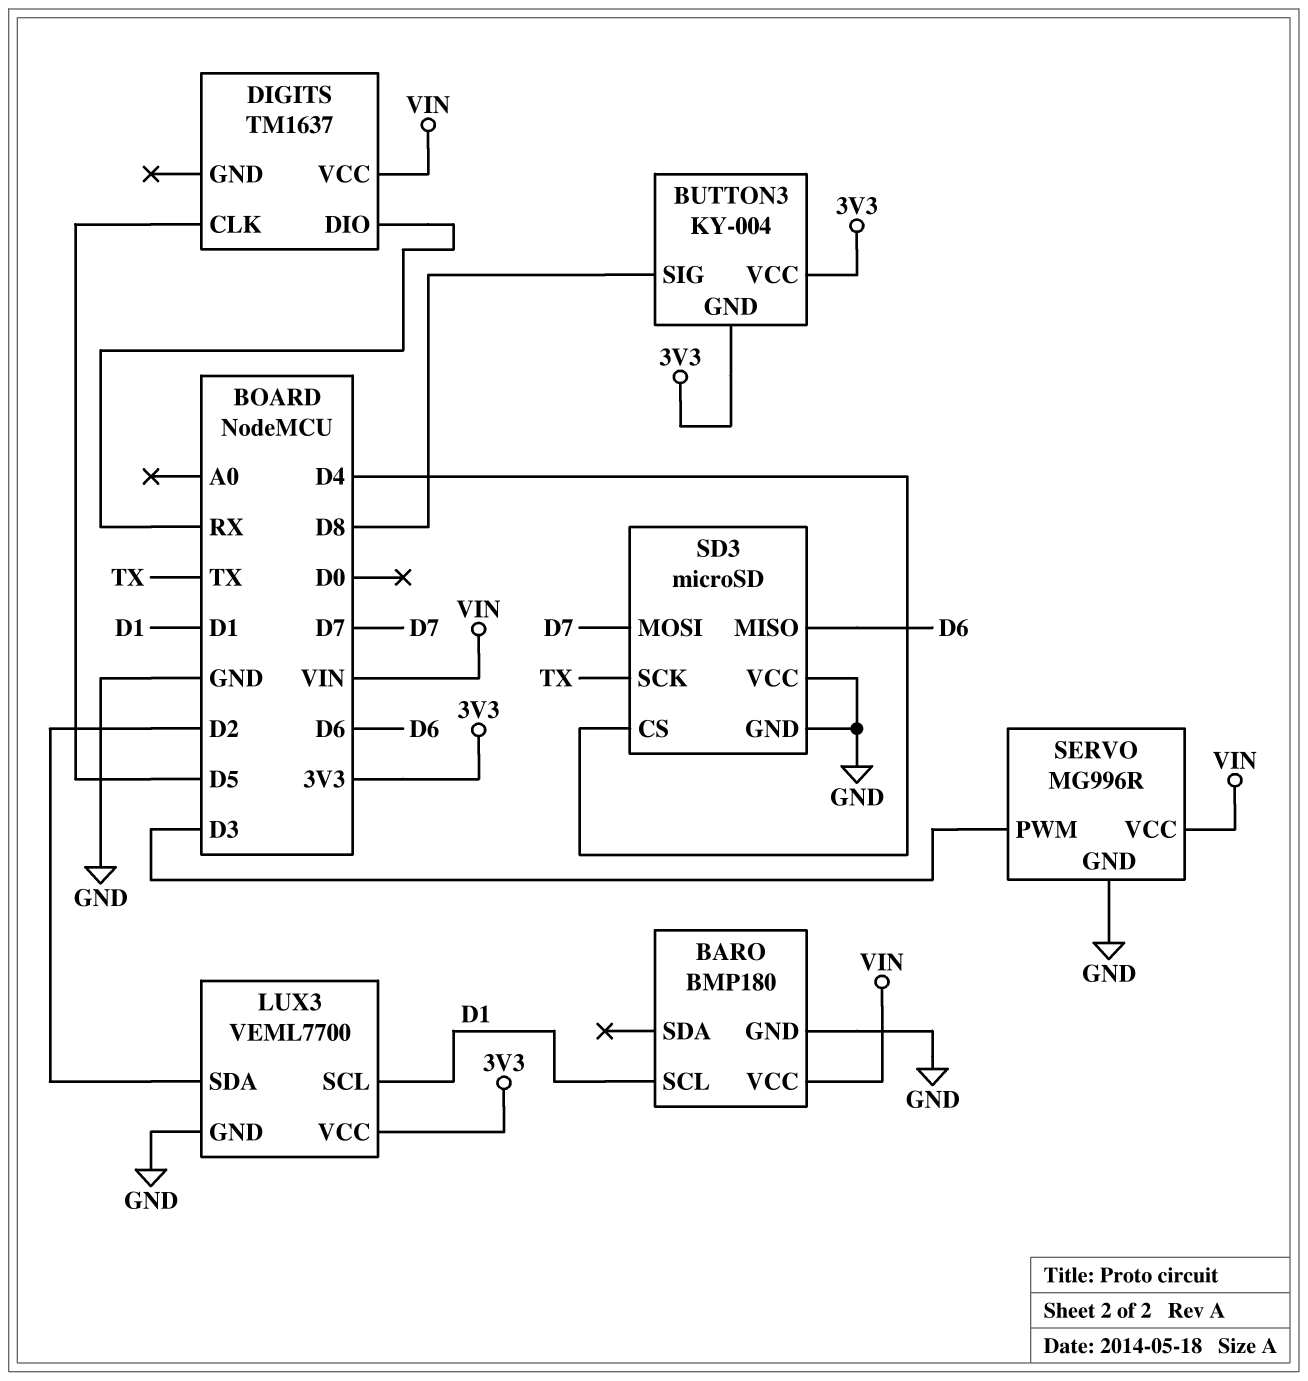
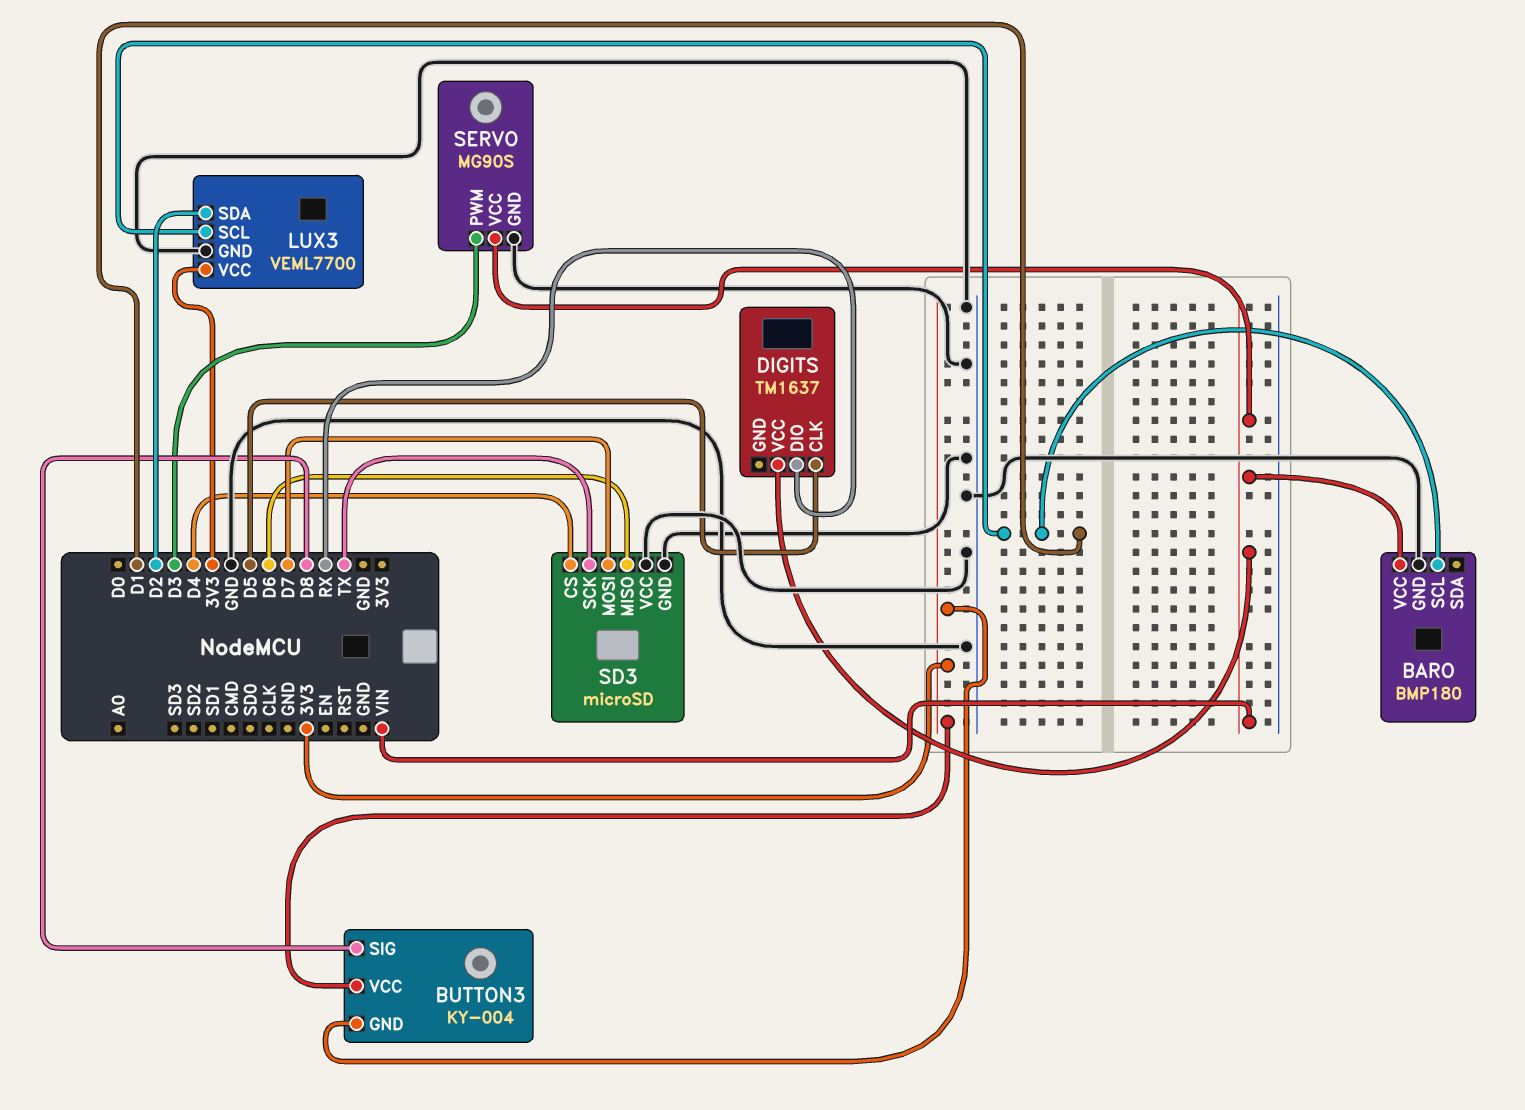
SERVO: MG996R -> MG90S

